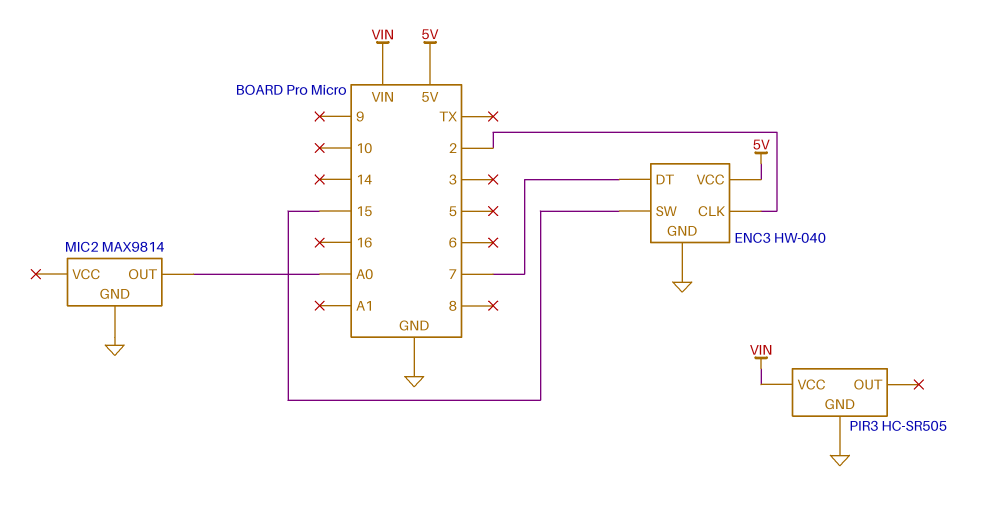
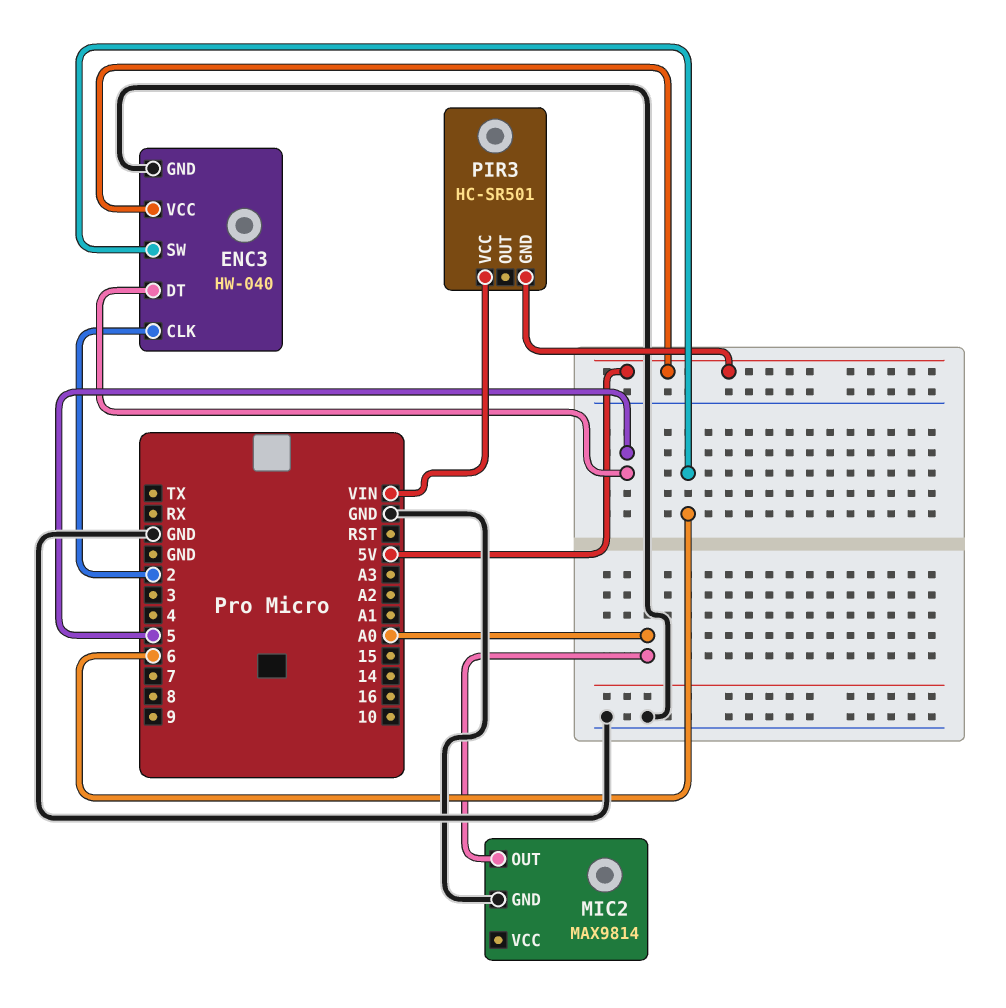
ENC3 pin DT: 7 -> 5
ENC3 pin SW: 15 -> 6
PIR3: HC-SR505 -> HC-SR501
PIR3 pin GND: GND -> 5V

